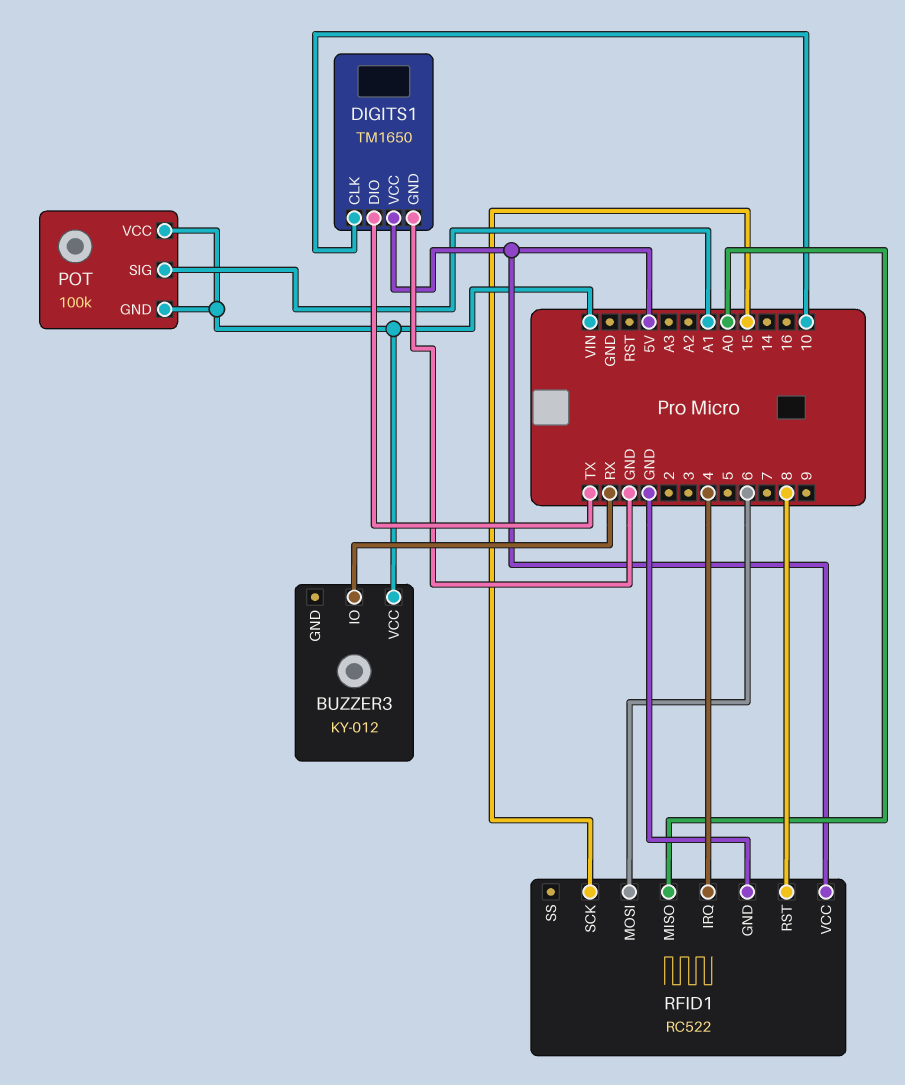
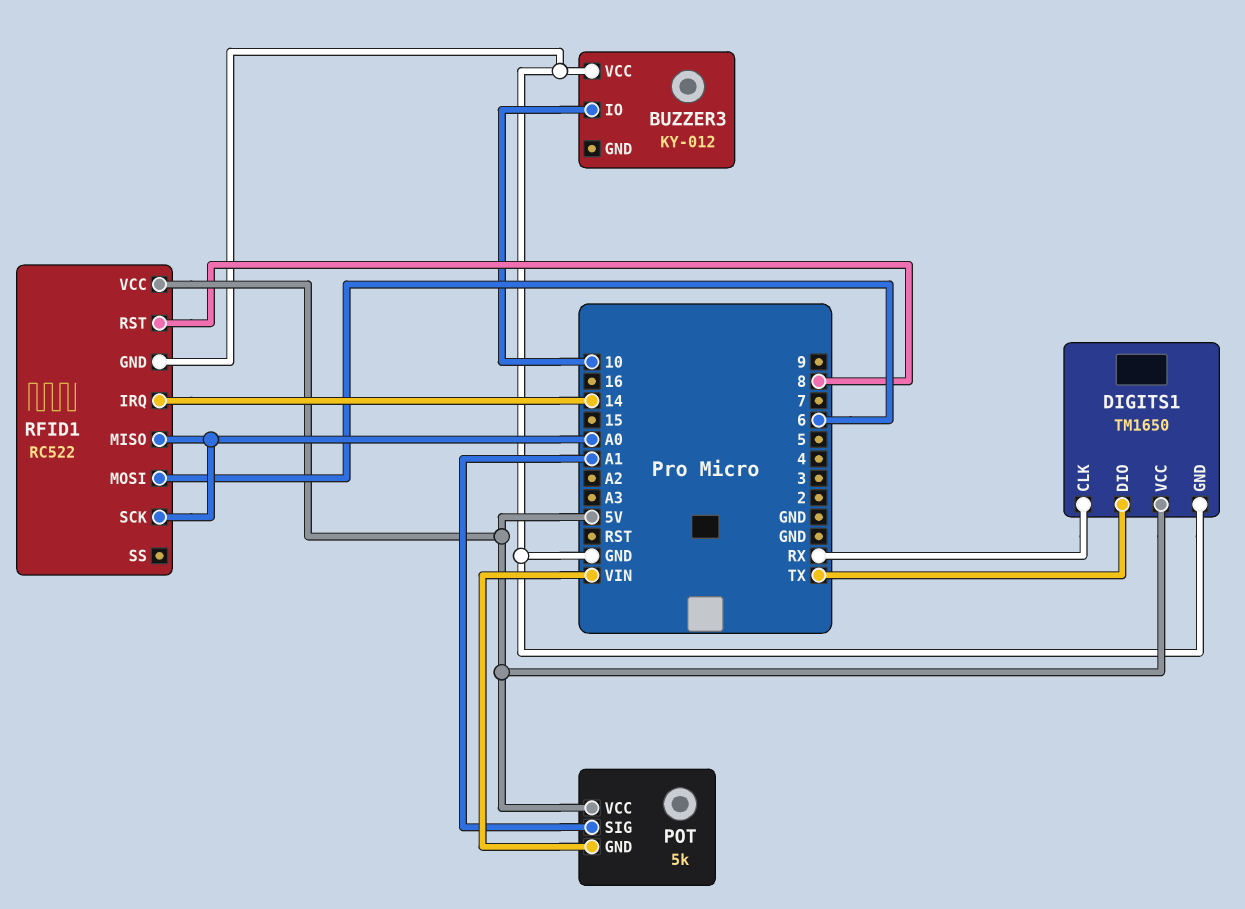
BUZZER3 pin IO: RX -> 10
BUZZER3 pin VCC: VIN -> GND
DIGITS1 pin CLK: 10 -> RX
POT: 100k -> 5k
POT pin VCC: VIN -> 5V
RFID1 pin IRQ: 4 -> 14
RFID1 pin SCK: 15 -> A0

